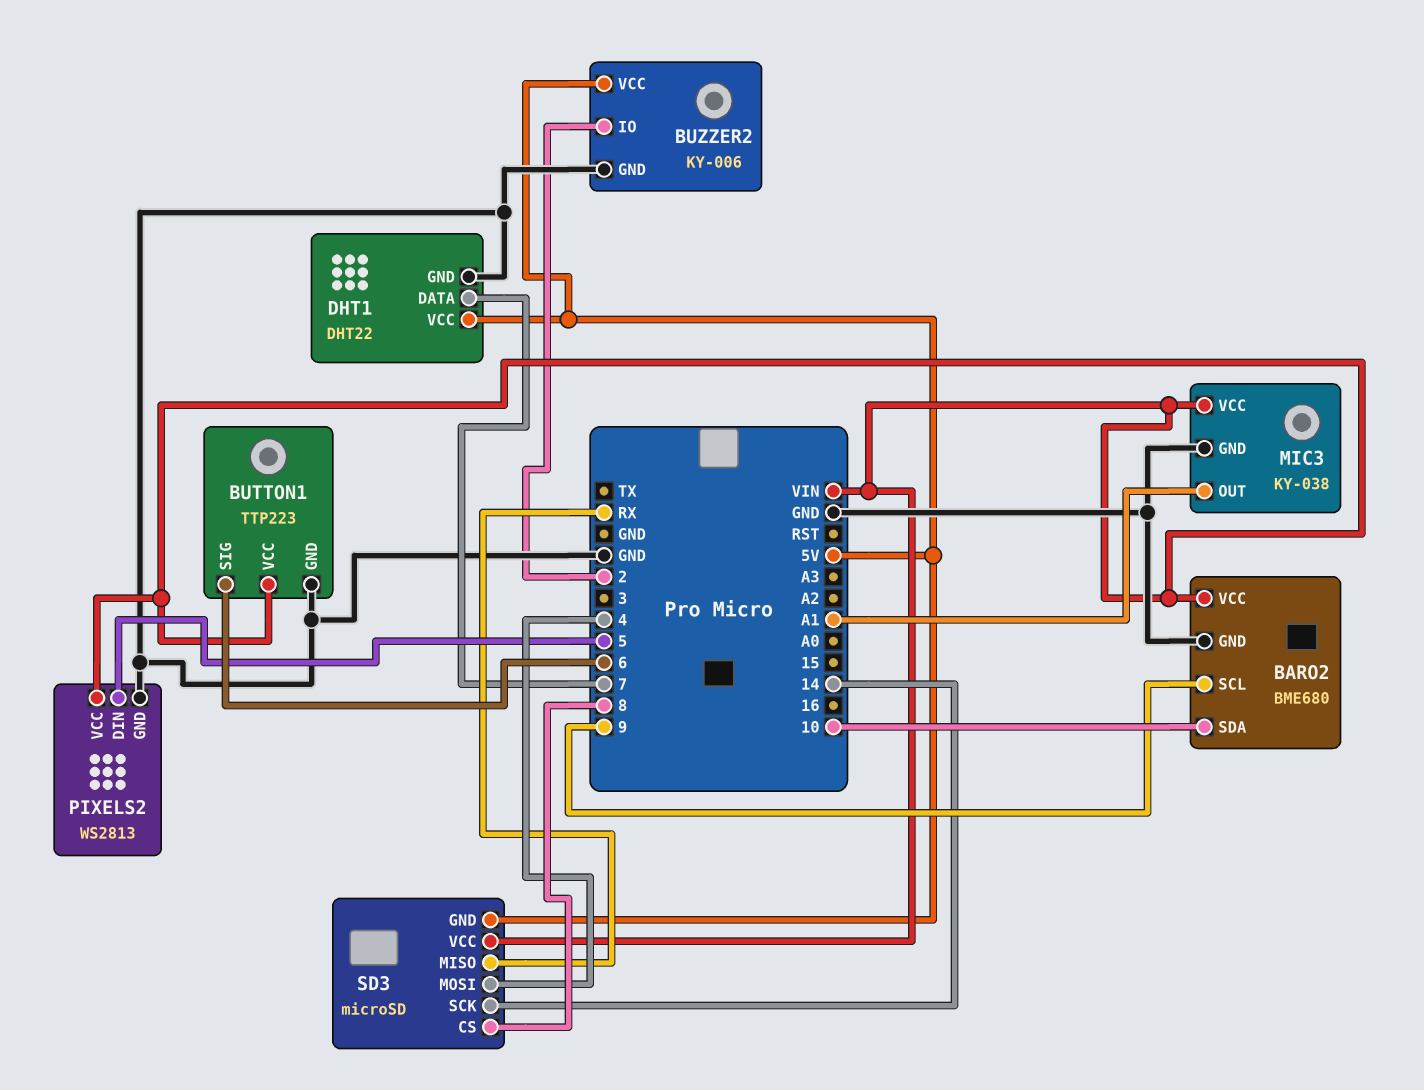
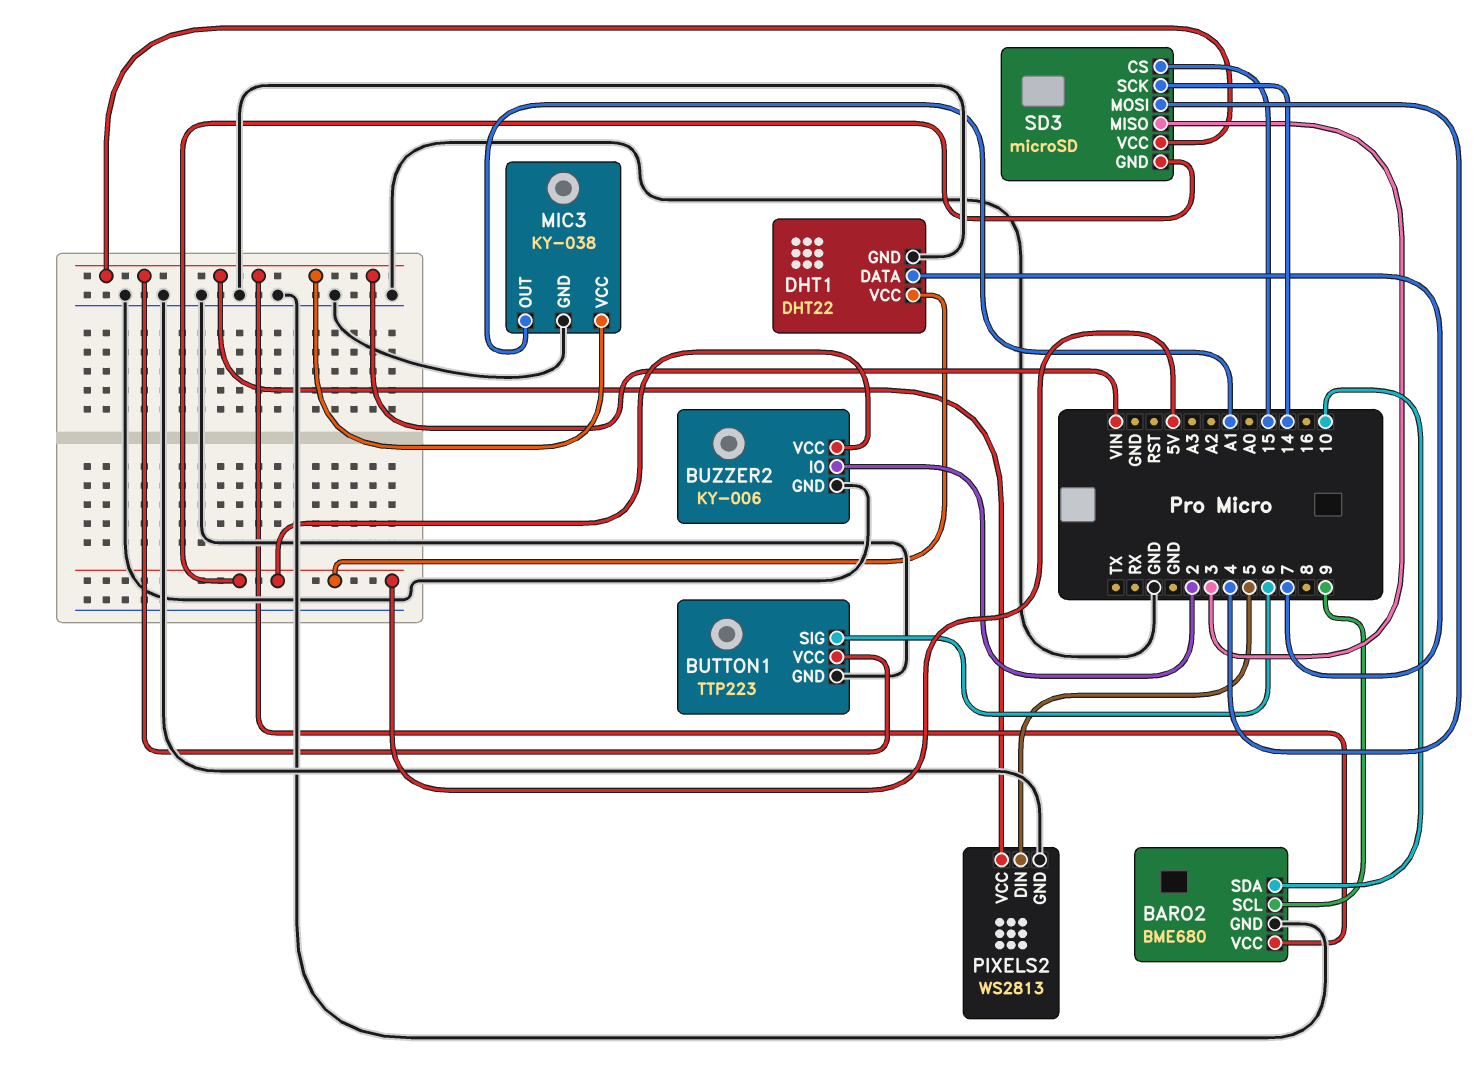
SD3 pin CS: 8 -> 15
SD3 pin MISO: RX -> 3

